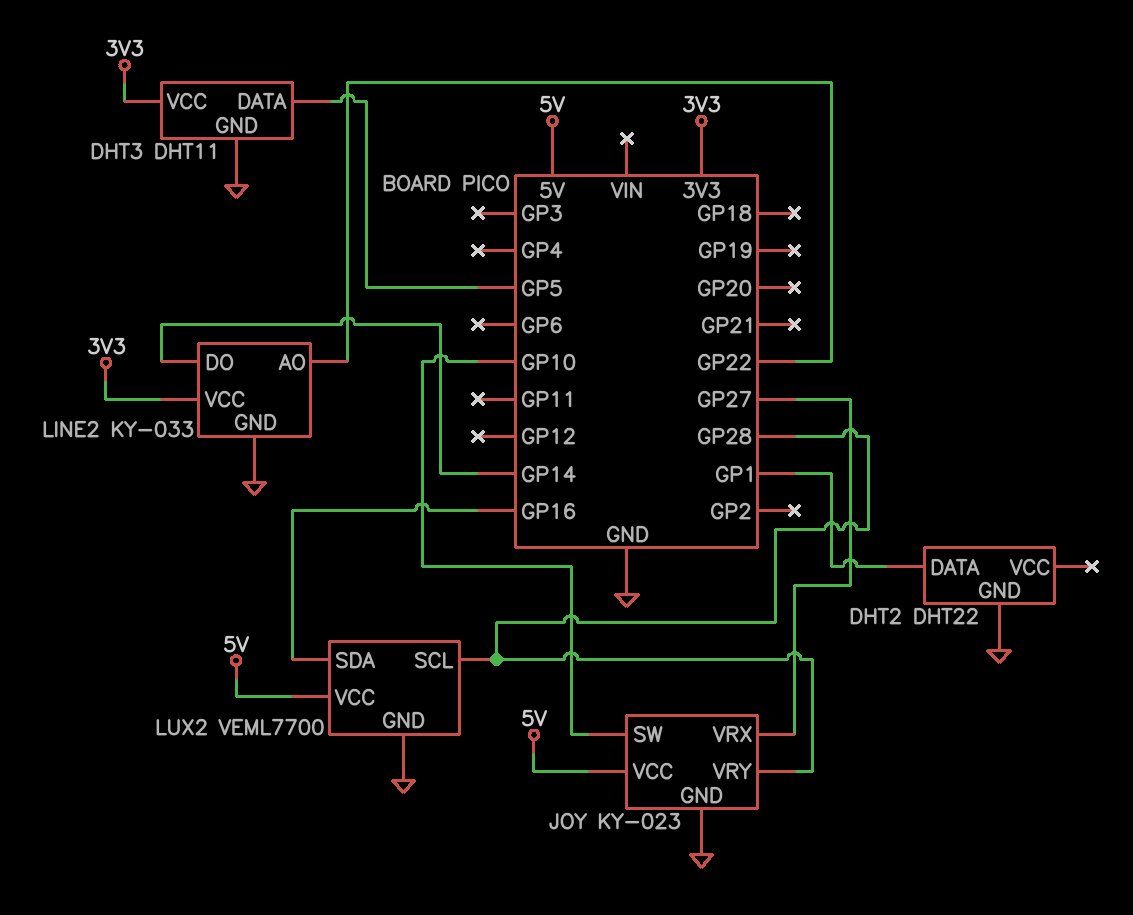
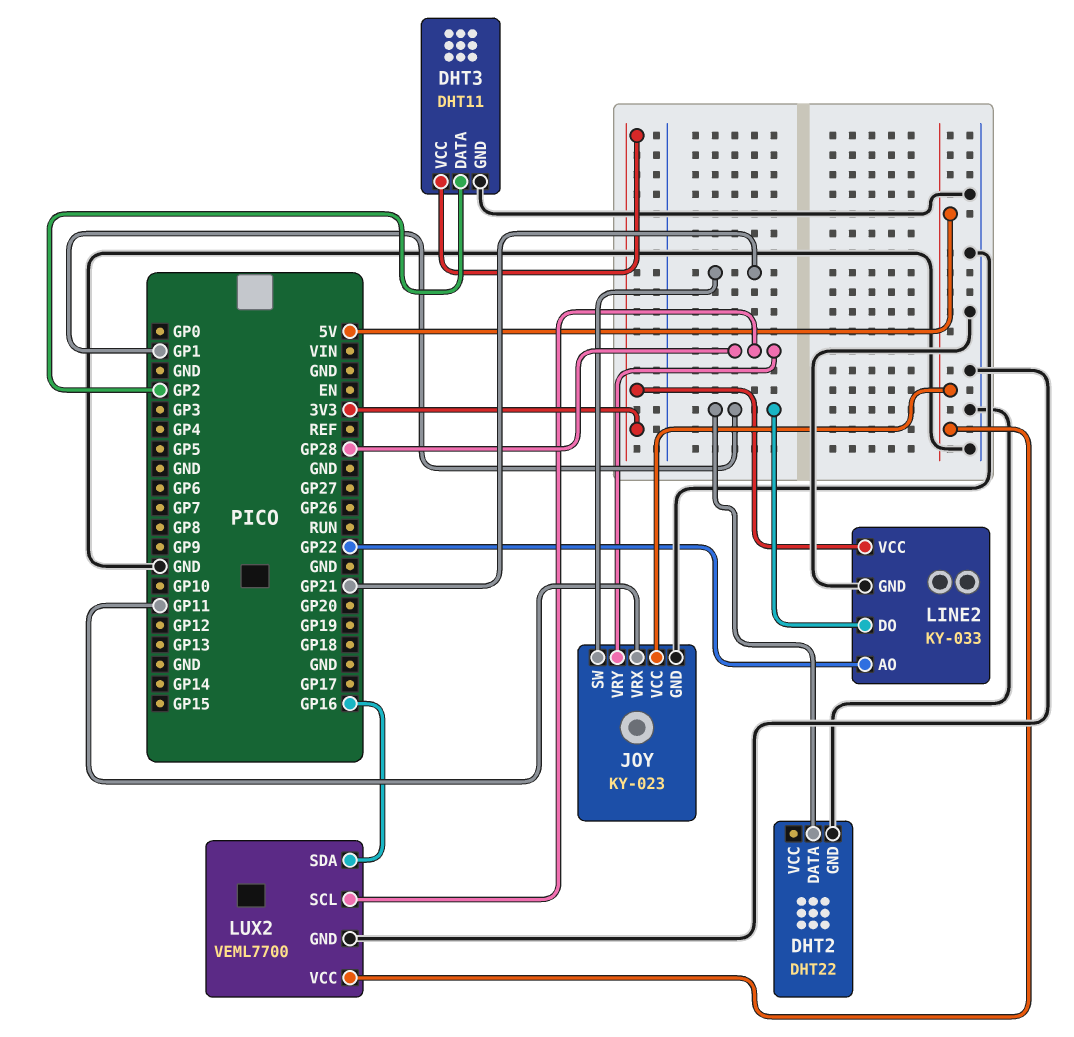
DHT3 pin DATA: GP5 -> GP2
JOY pin SW: GP10 -> GP21
JOY pin VRX: GP27 -> GP11
LINE2 pin DO: GP14 -> GP1

